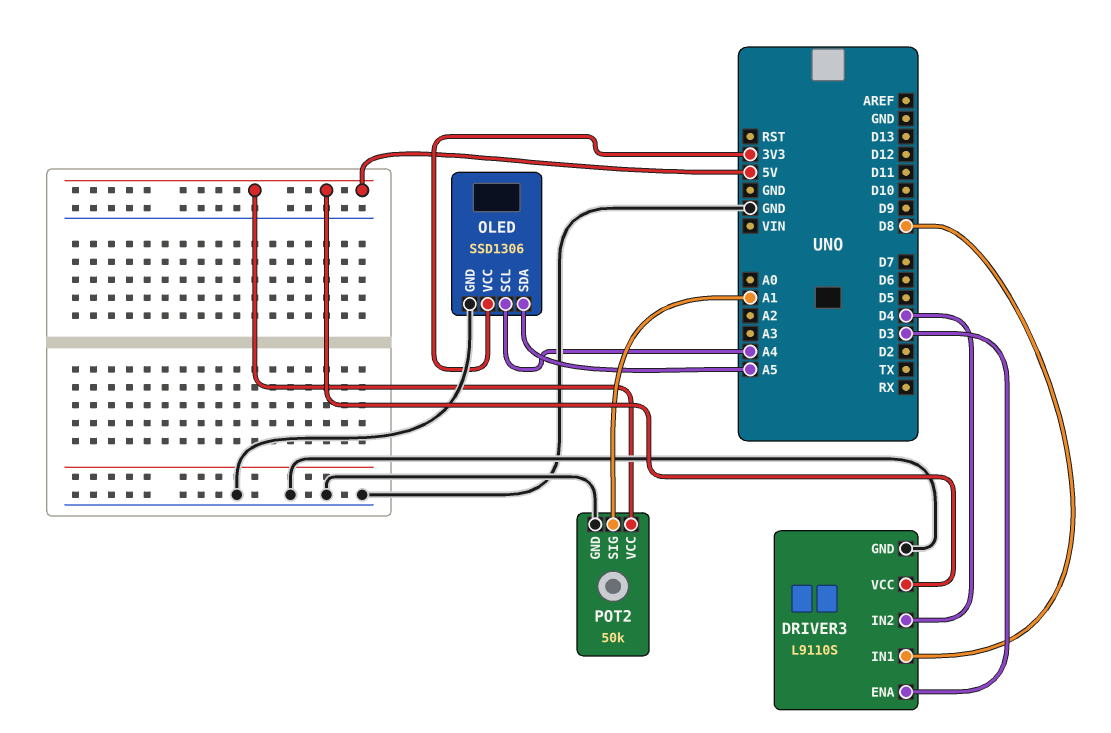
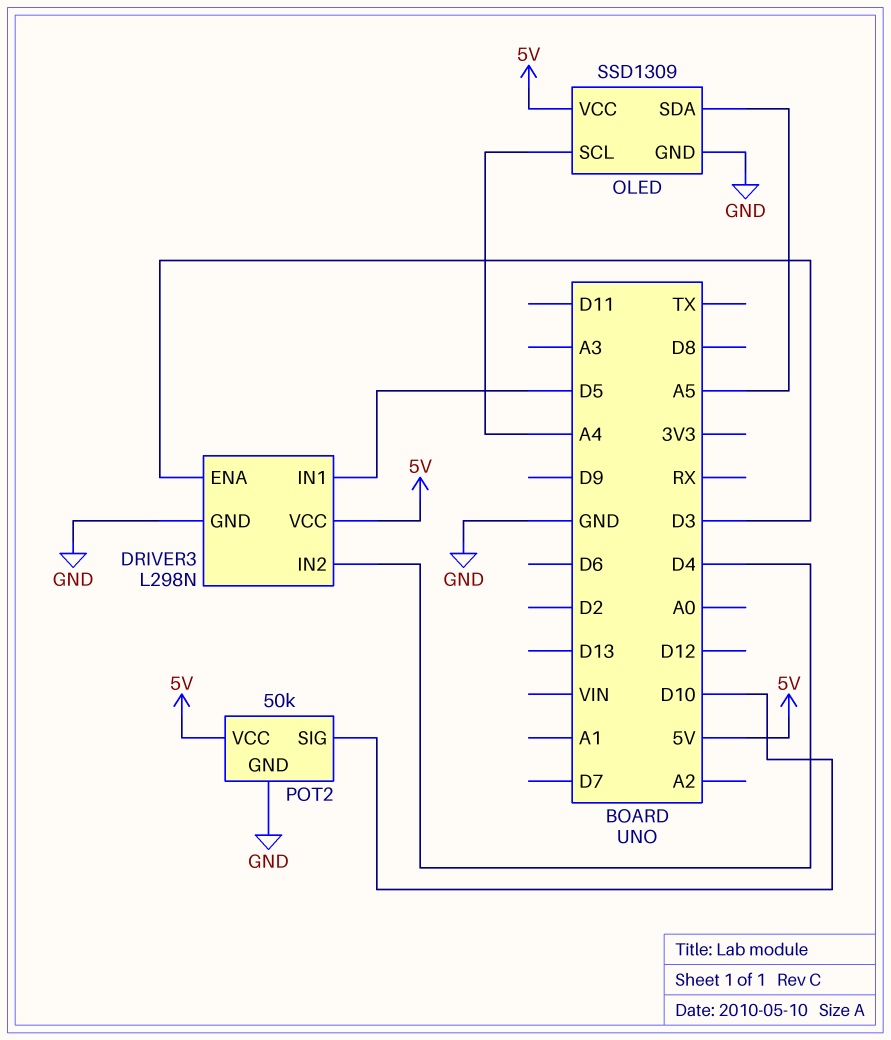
DRIVER3: L9110S -> L298N
DRIVER3 pin IN1: D8 -> D5
OLED: SSD1306 -> SSD1309
OLED pin VCC: 3V3 -> 5V
POT2 pin SIG: A1 -> D10

